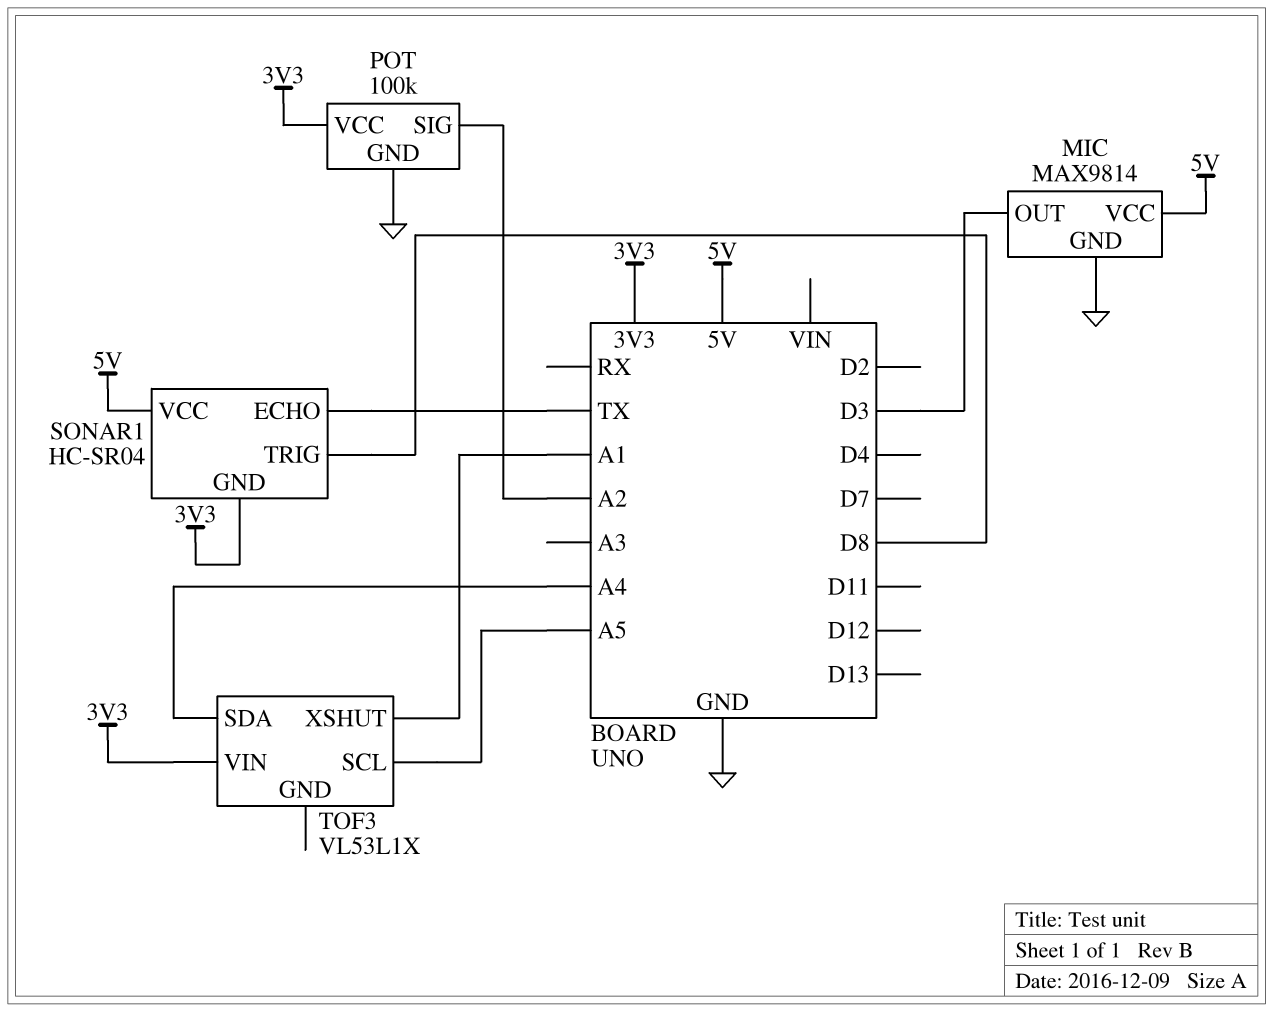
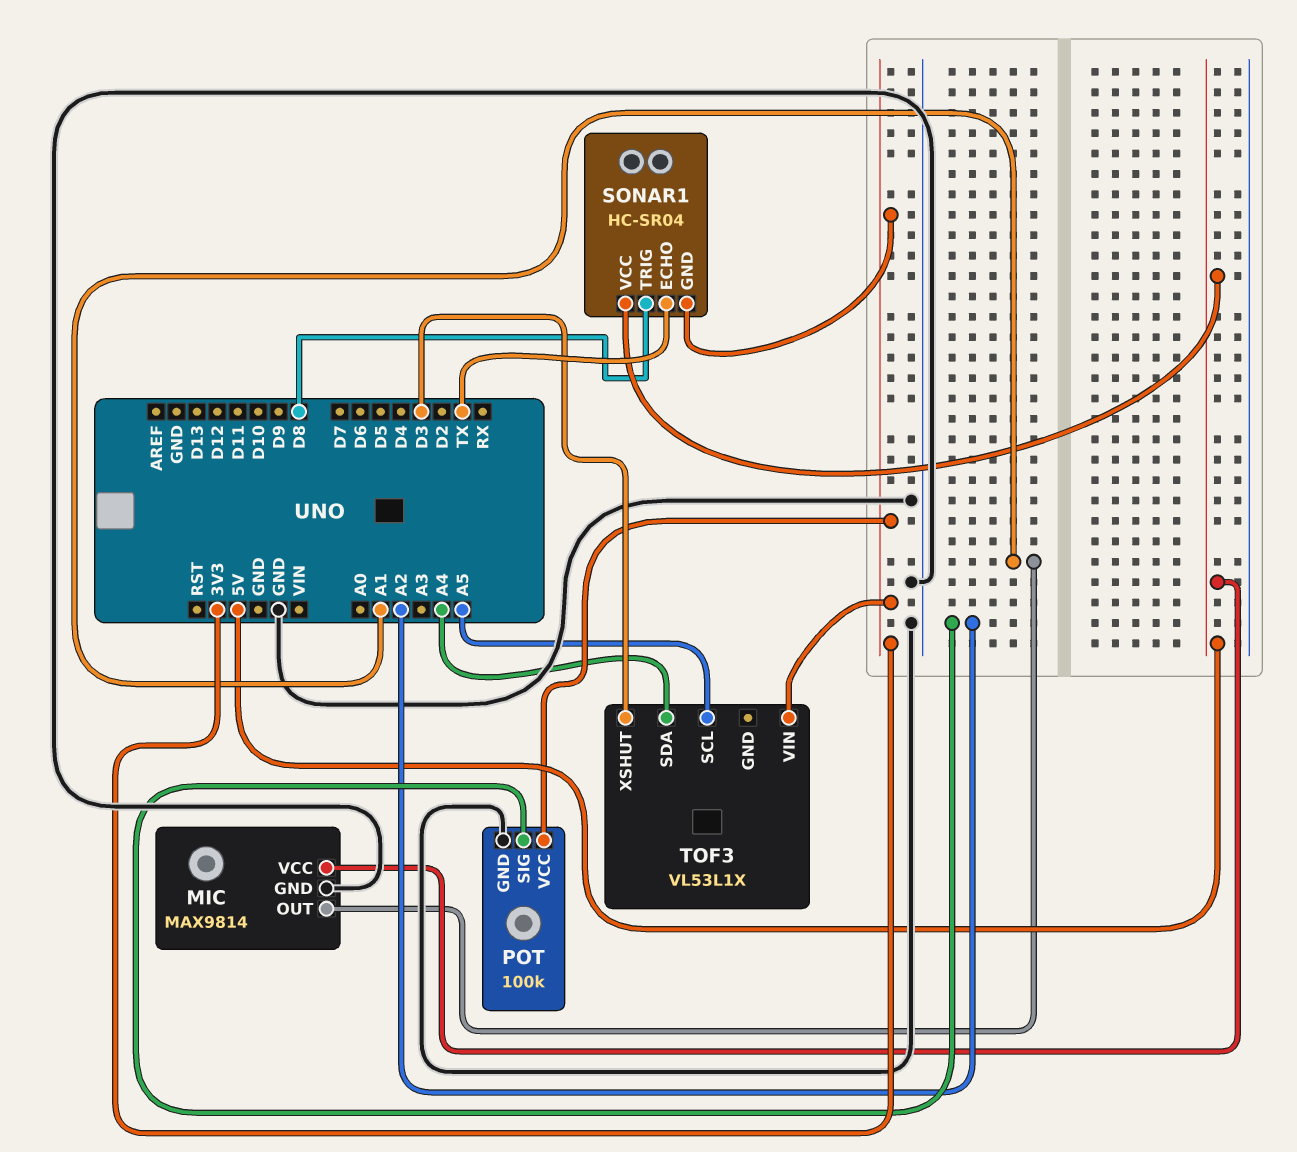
MIC pin OUT: D3 -> A1
TOF3 pin XSHUT: A1 -> D3

